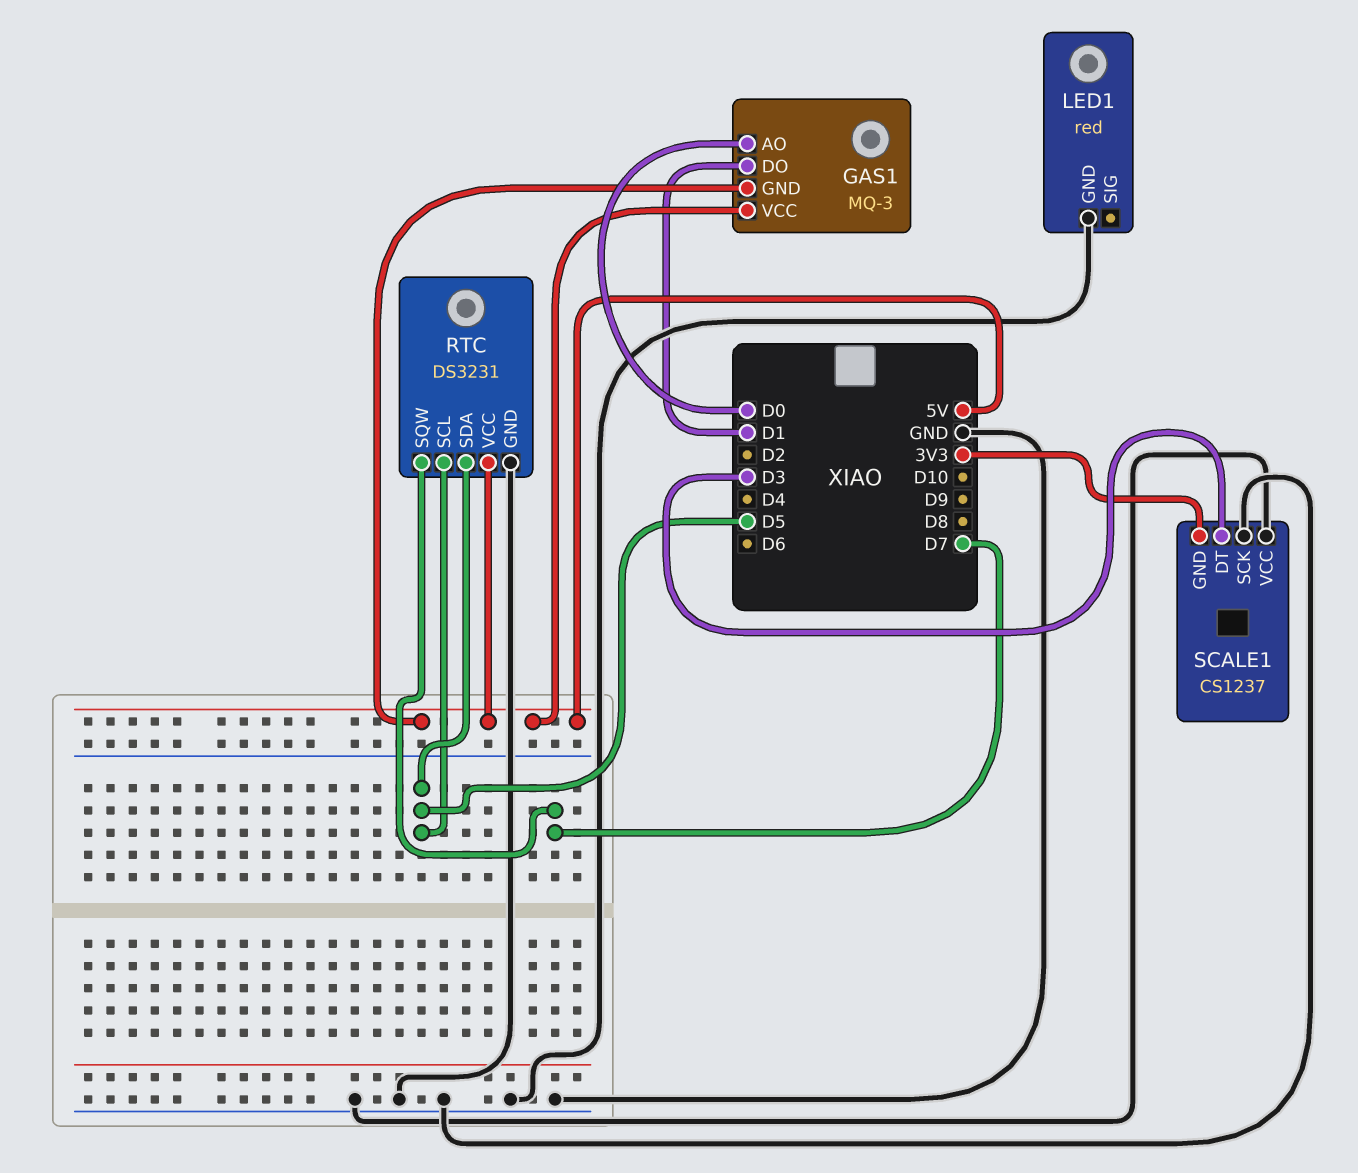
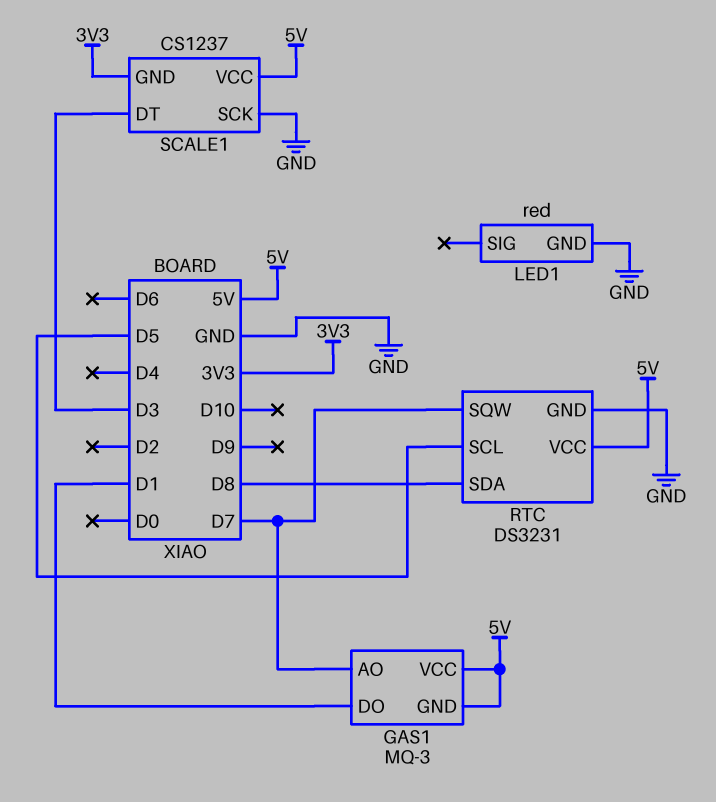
GAS1 pin AO: D0 -> D7
RTC pin SDA: D5 -> D8
SCALE1 pin VCC: GND -> 5V

